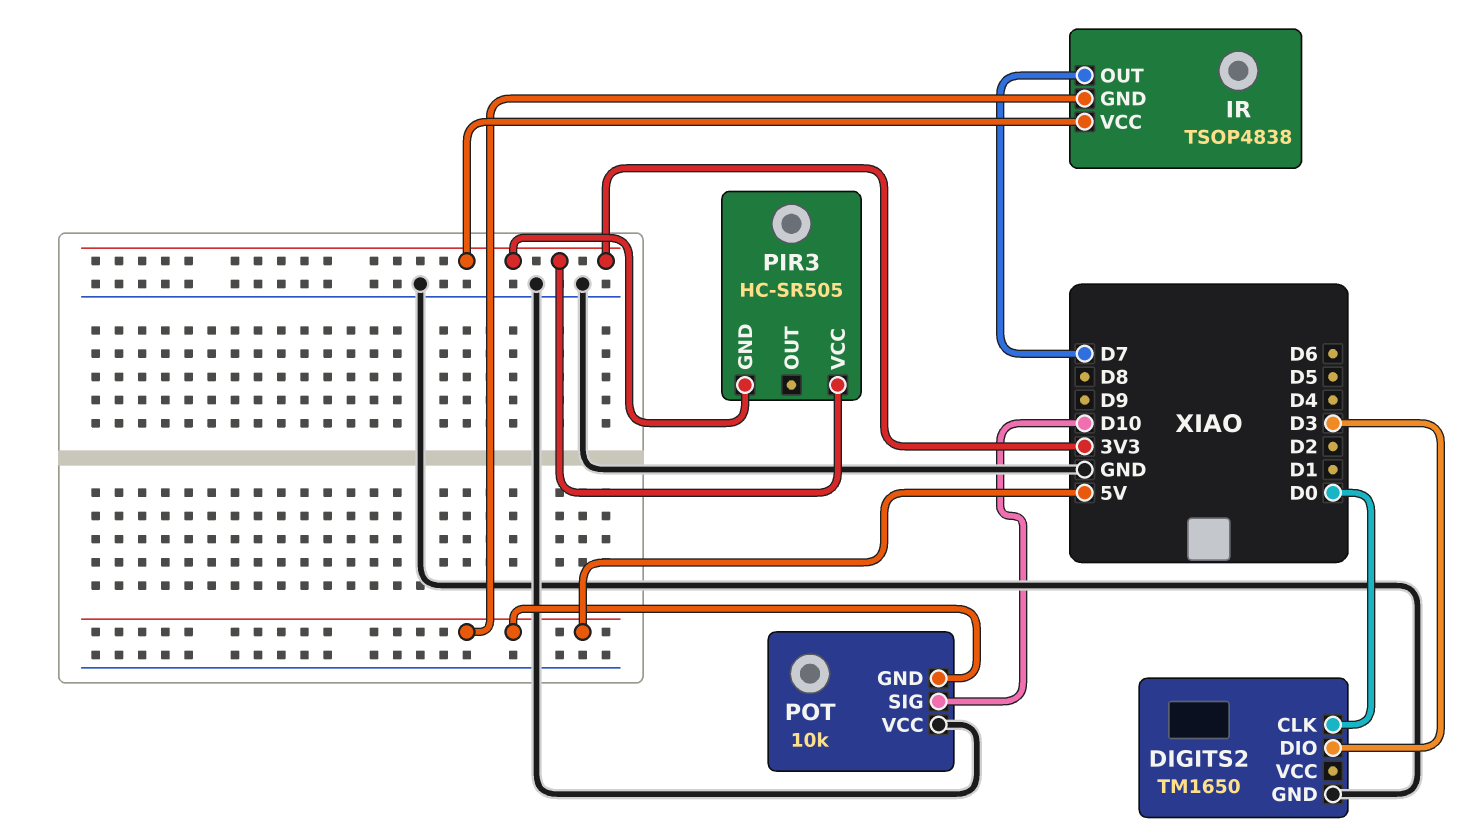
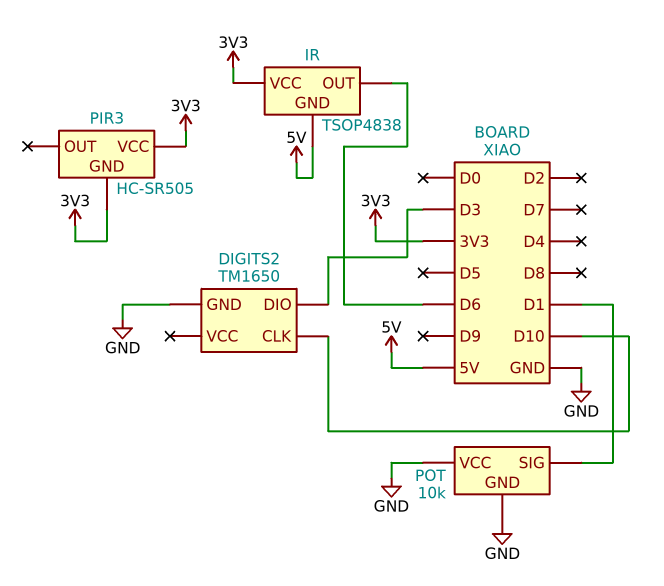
DIGITS2 pin CLK: D0 -> D10
IR pin OUT: D7 -> D6
POT pin GND: 5V -> GND
POT pin SIG: D10 -> D1

